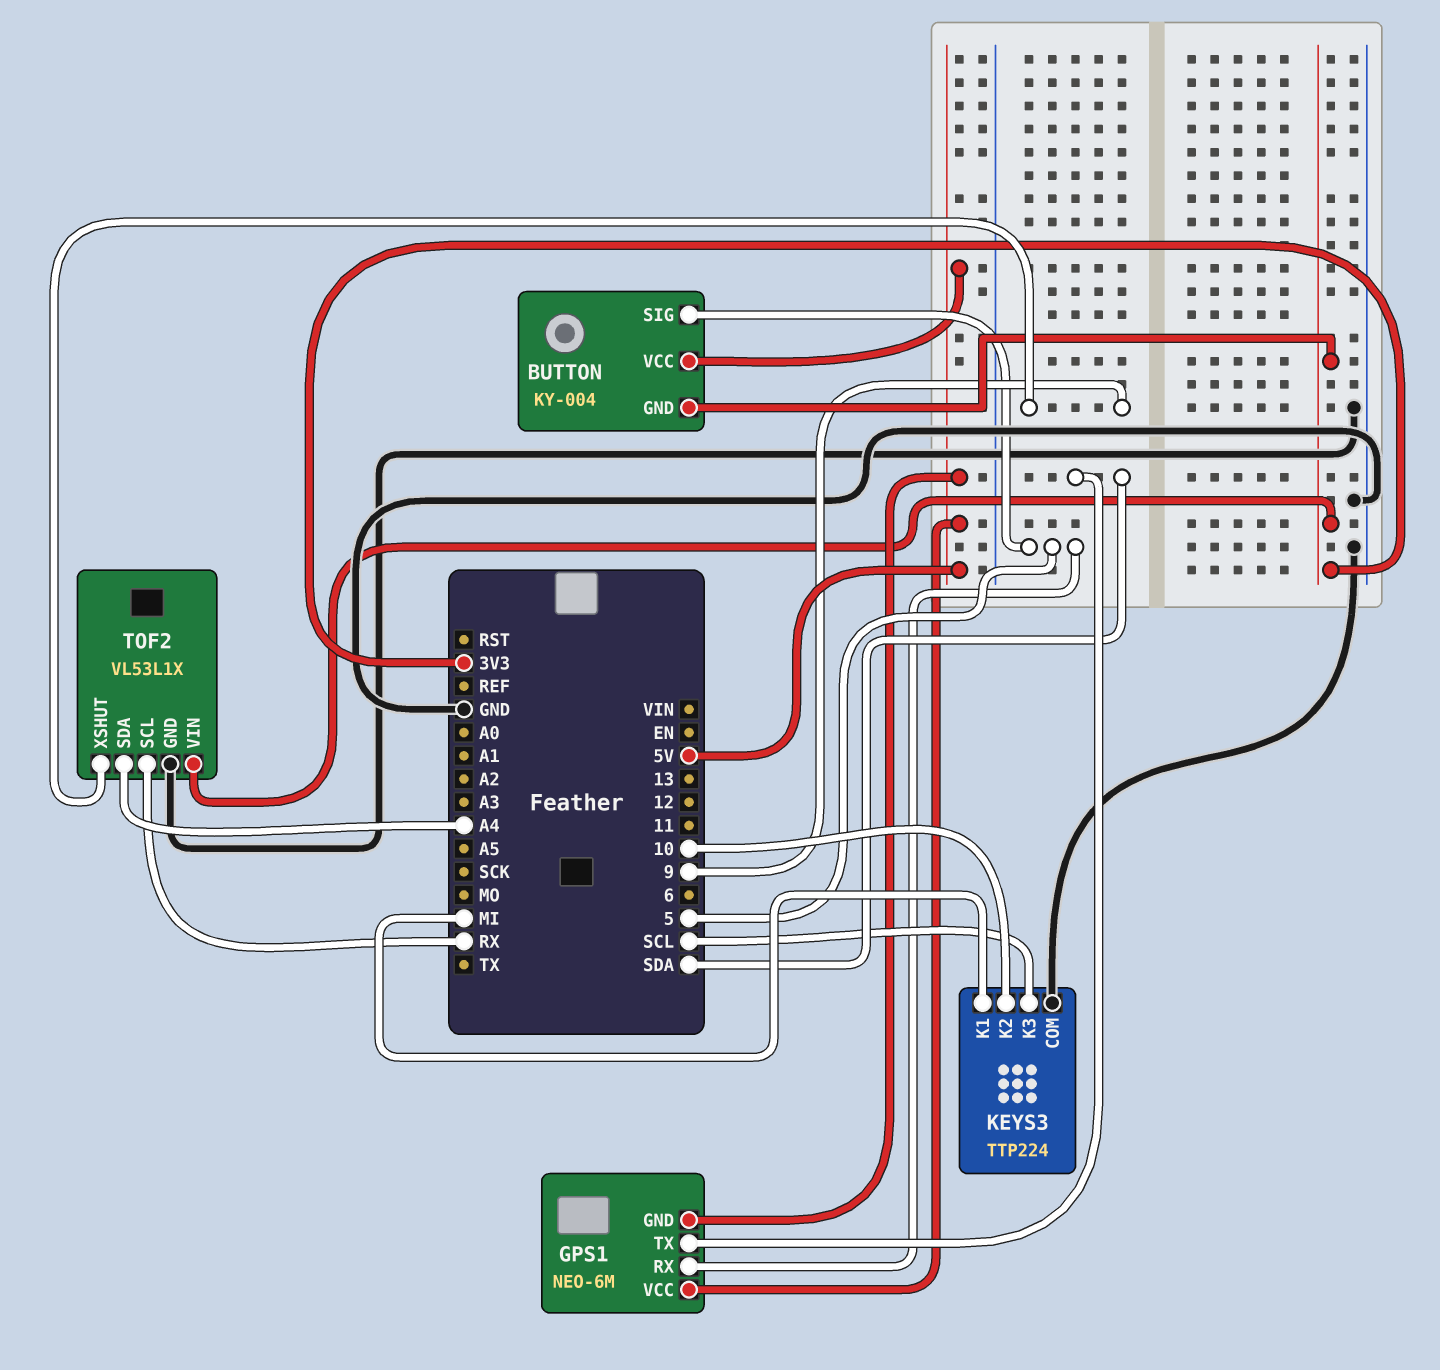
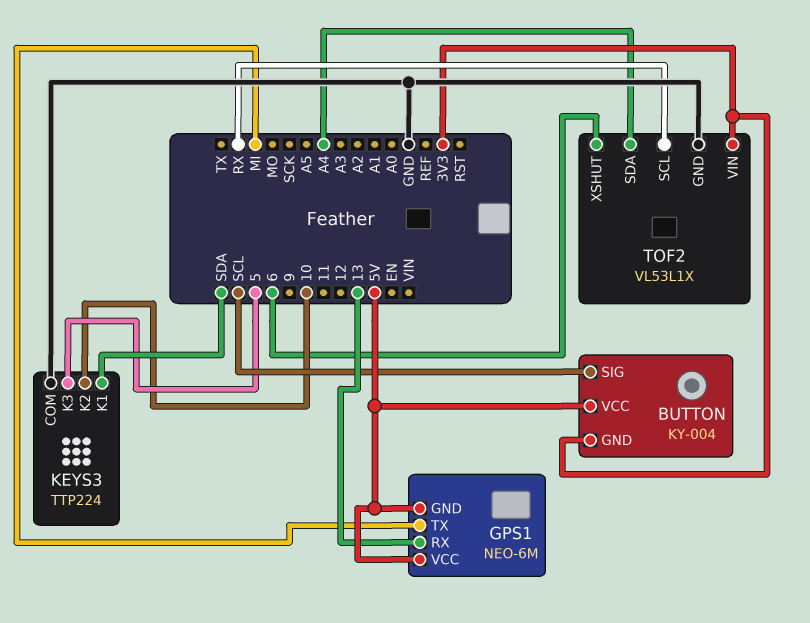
BUTTON pin SIG: 5 -> SCL
GPS1 pin RX: 5 -> 13
GPS1 pin TX: SDA -> MI
KEYS3 pin K1: MI -> SDA
KEYS3 pin K3: SCL -> 5
TOF2 pin XSHUT: 9 -> 6

